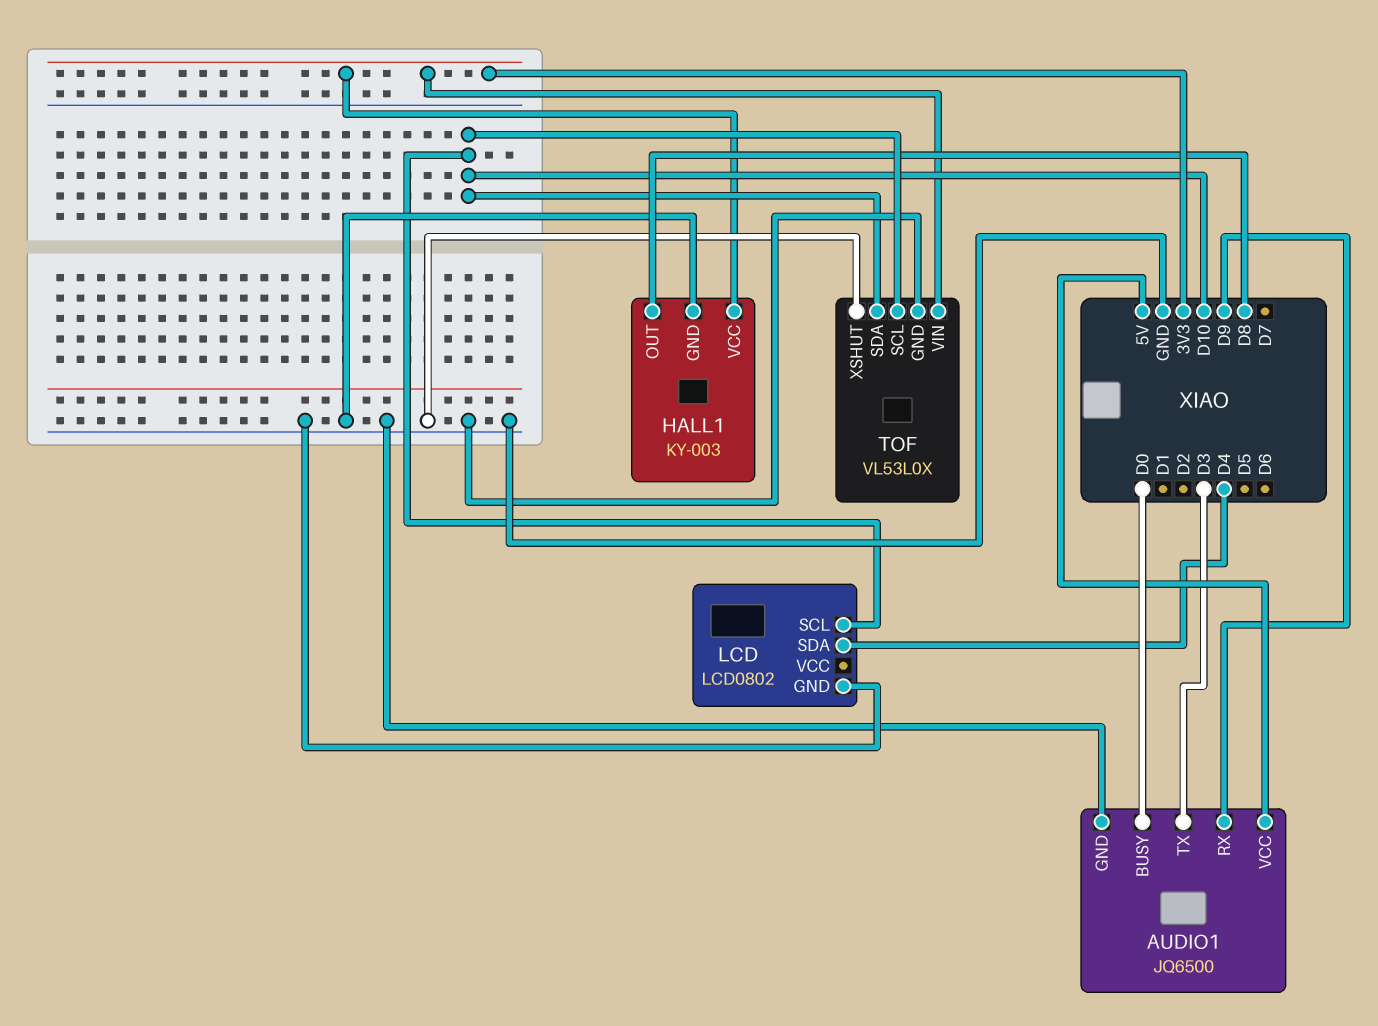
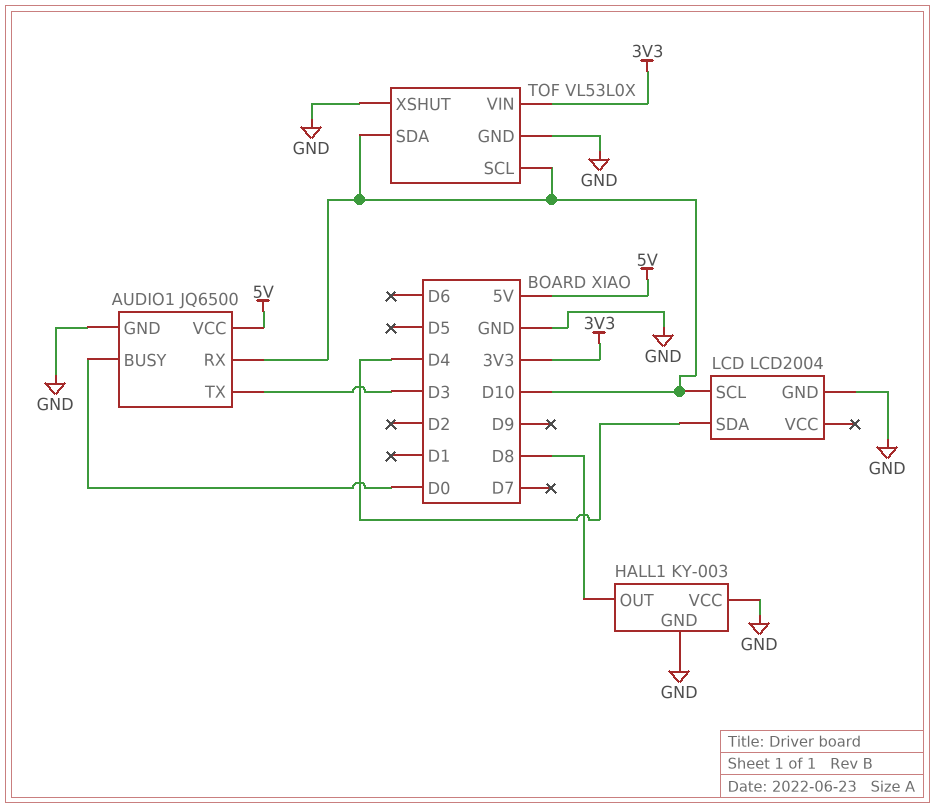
AUDIO1 pin RX: D9 -> D10
HALL1 pin VCC: 3V3 -> GND
LCD: LCD0802 -> LCD2004

